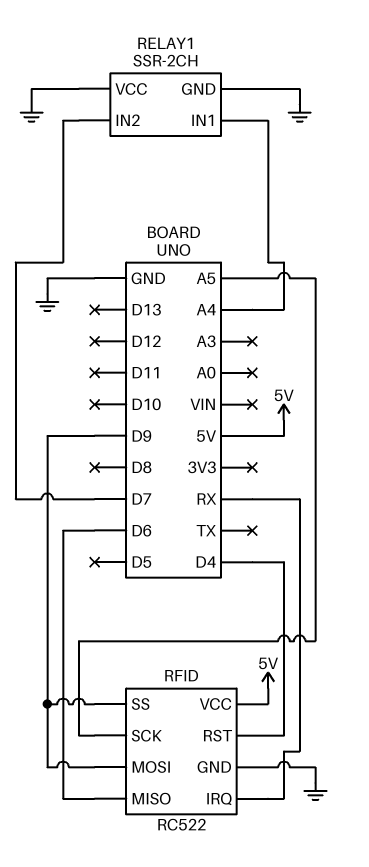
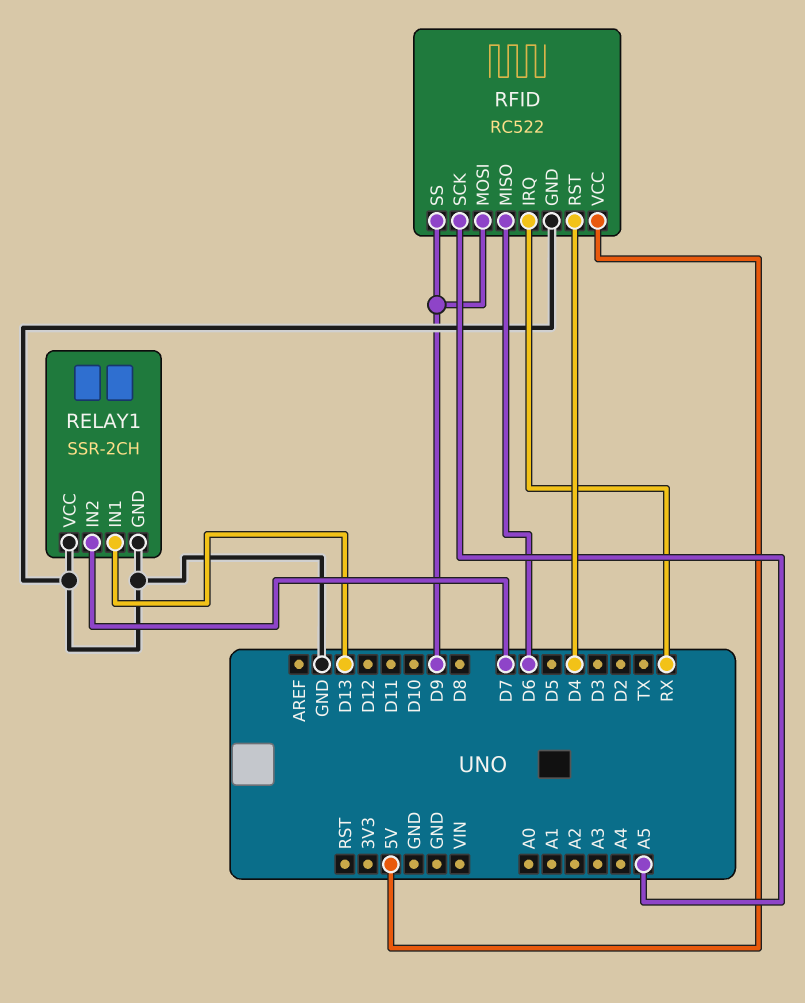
RELAY1 pin IN1: A4 -> D13

